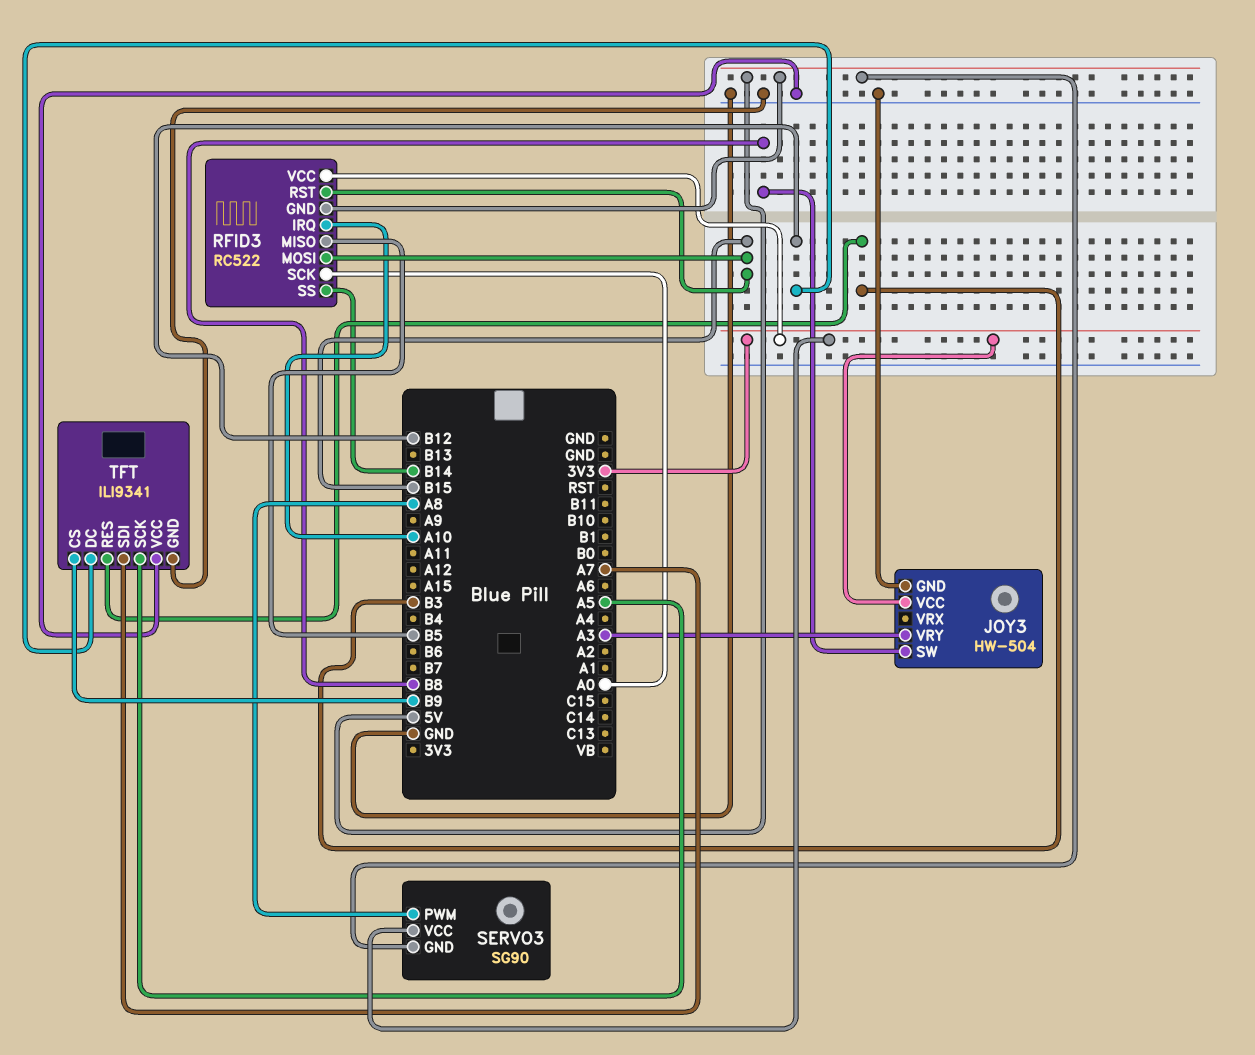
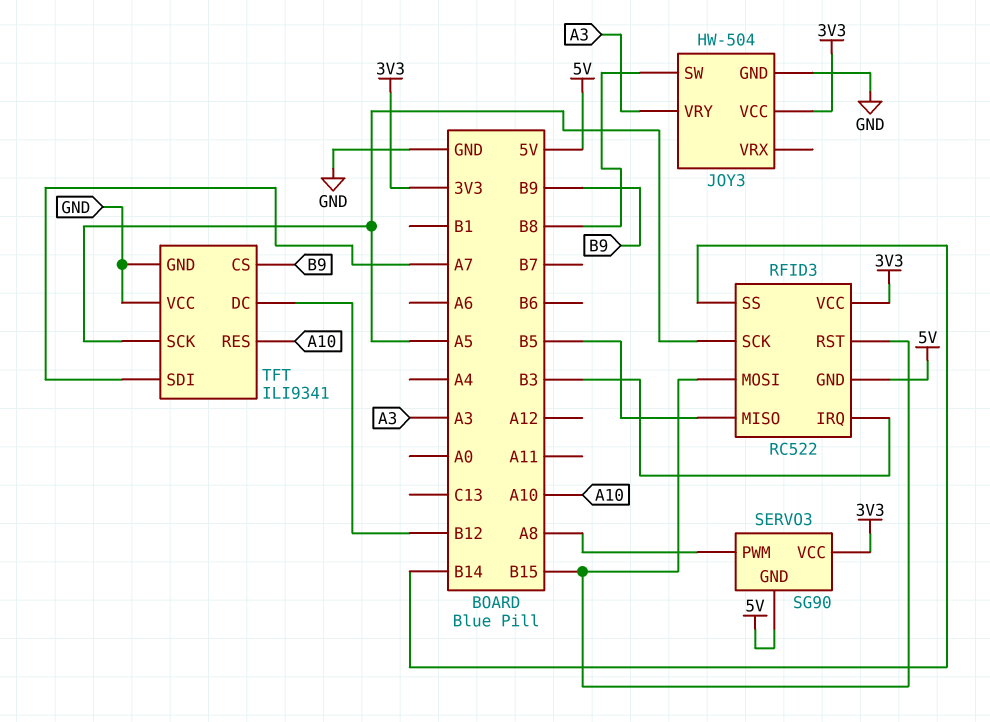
RFID3 pin IRQ: A10 -> B3
RFID3 pin SCK: A0 -> A5
TFT pin RES: B3 -> A10

